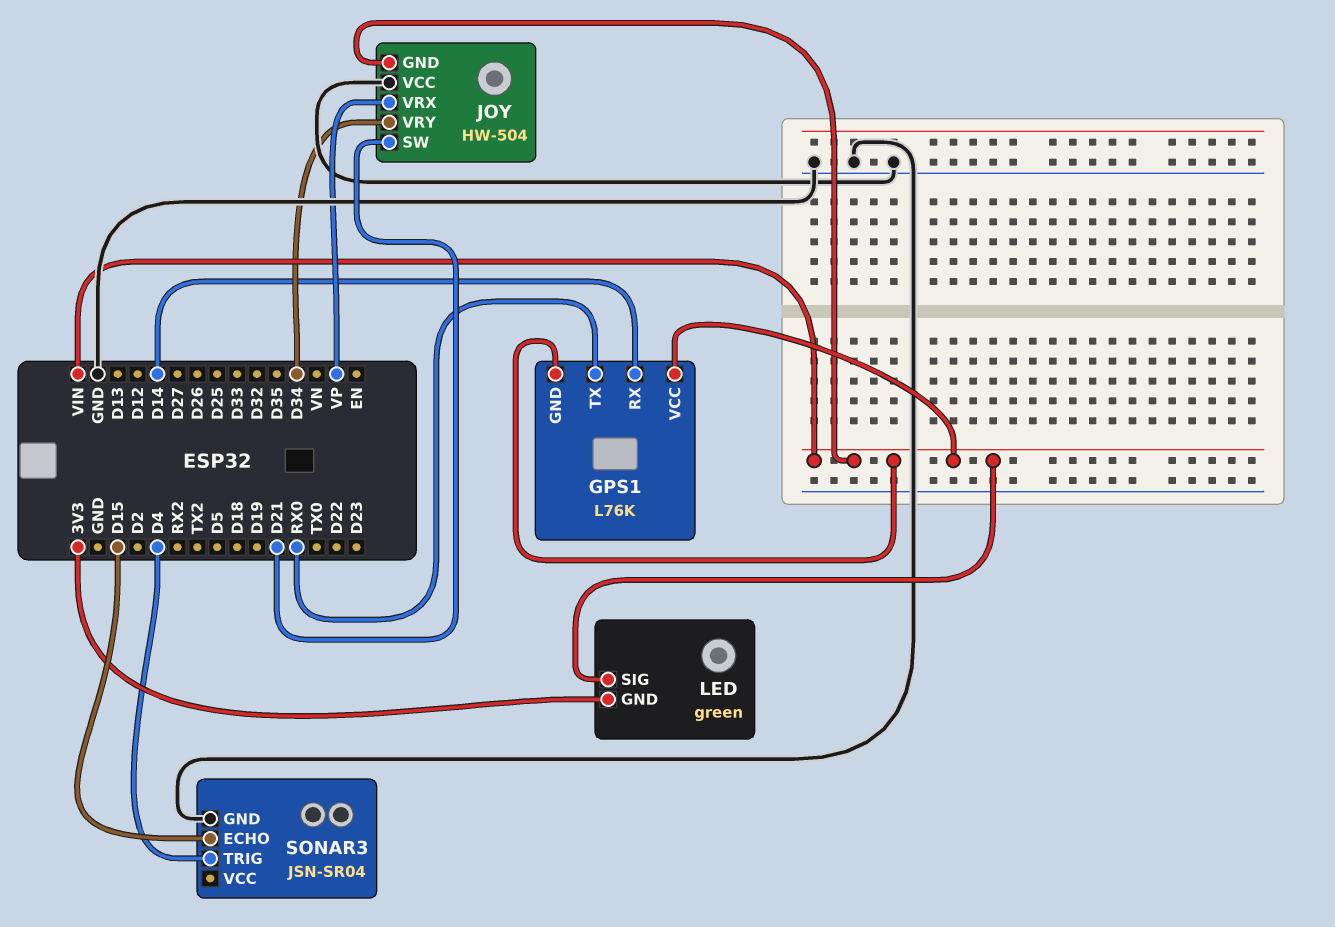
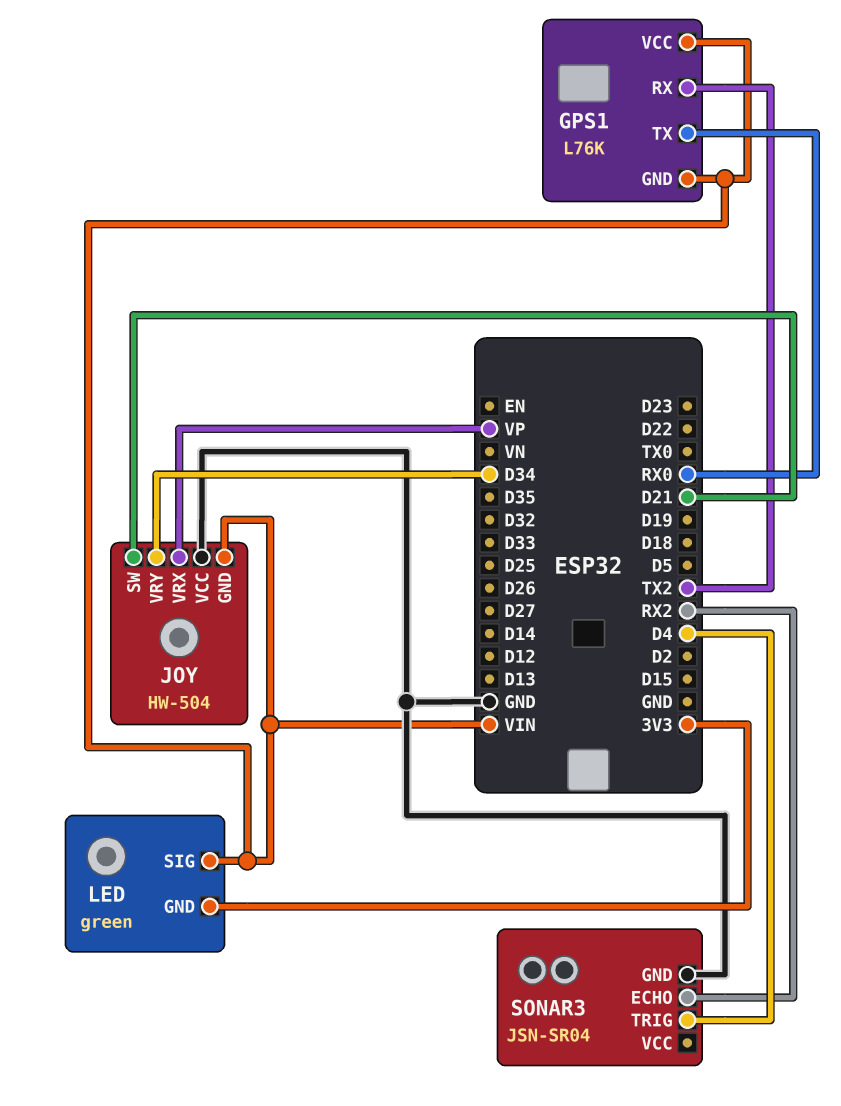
GPS1 pin RX: D14 -> TX2
SONAR3 pin ECHO: D15 -> RX2

